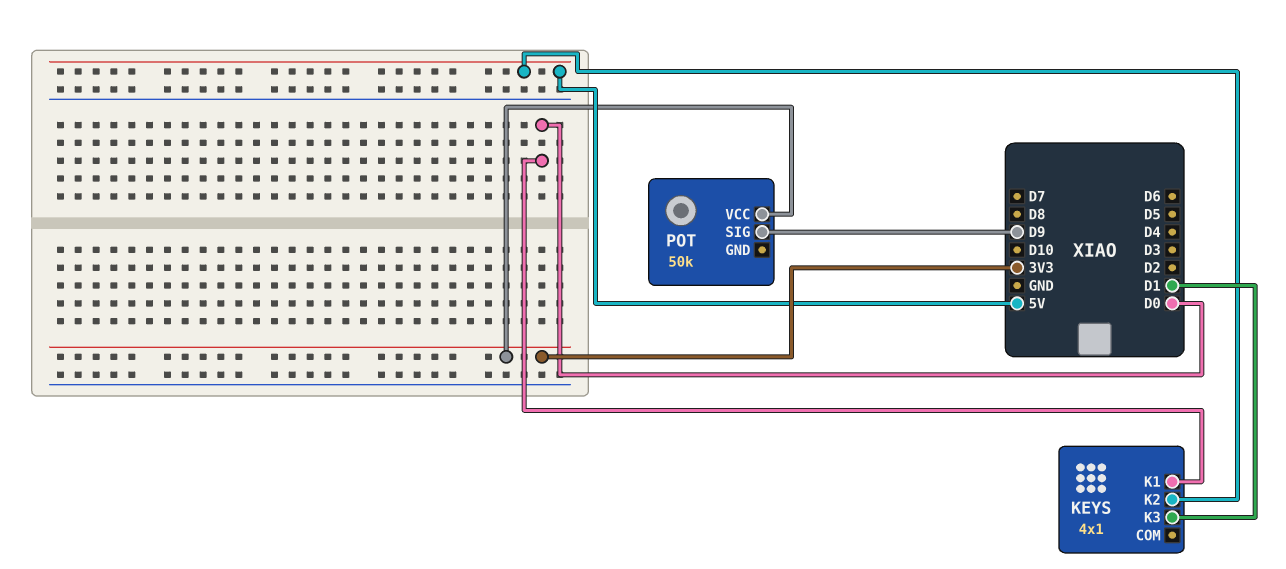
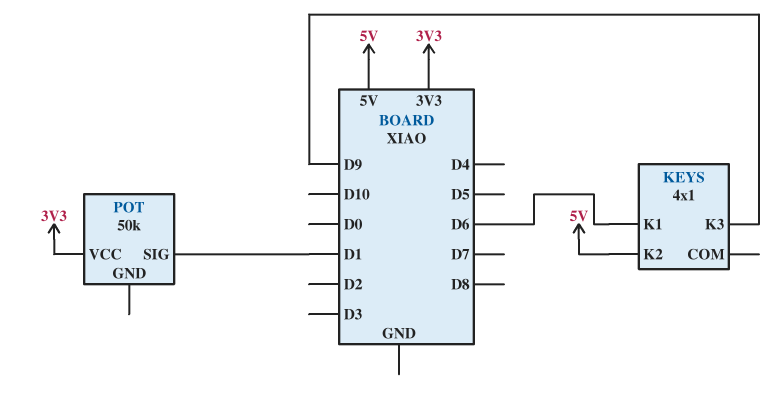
KEYS pin K1: D0 -> D6
KEYS pin K3: D1 -> D9
POT pin SIG: D9 -> D1

